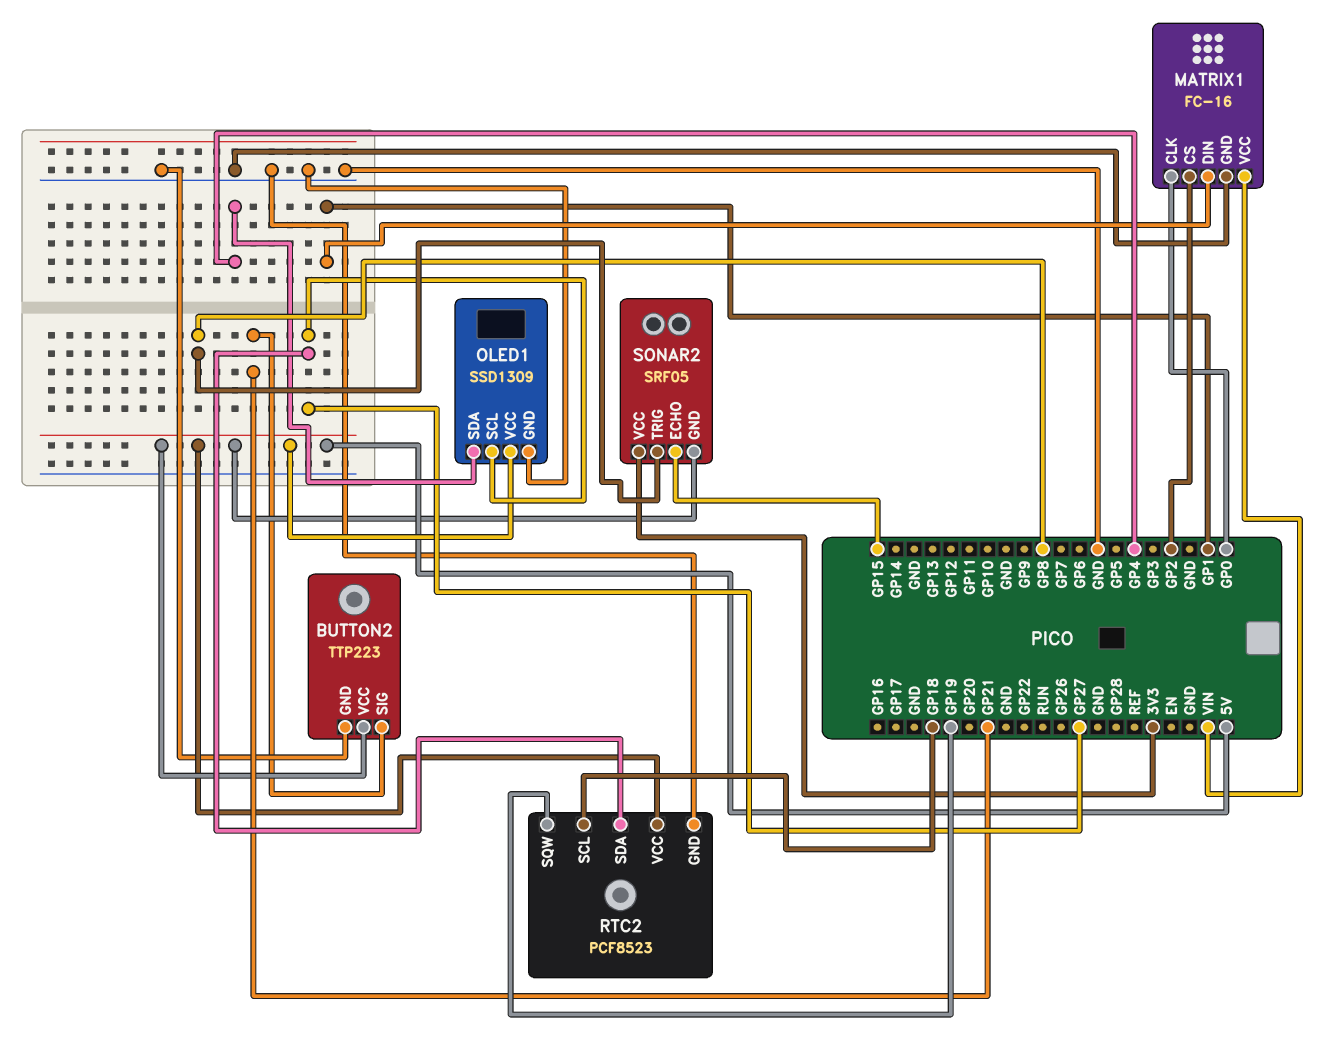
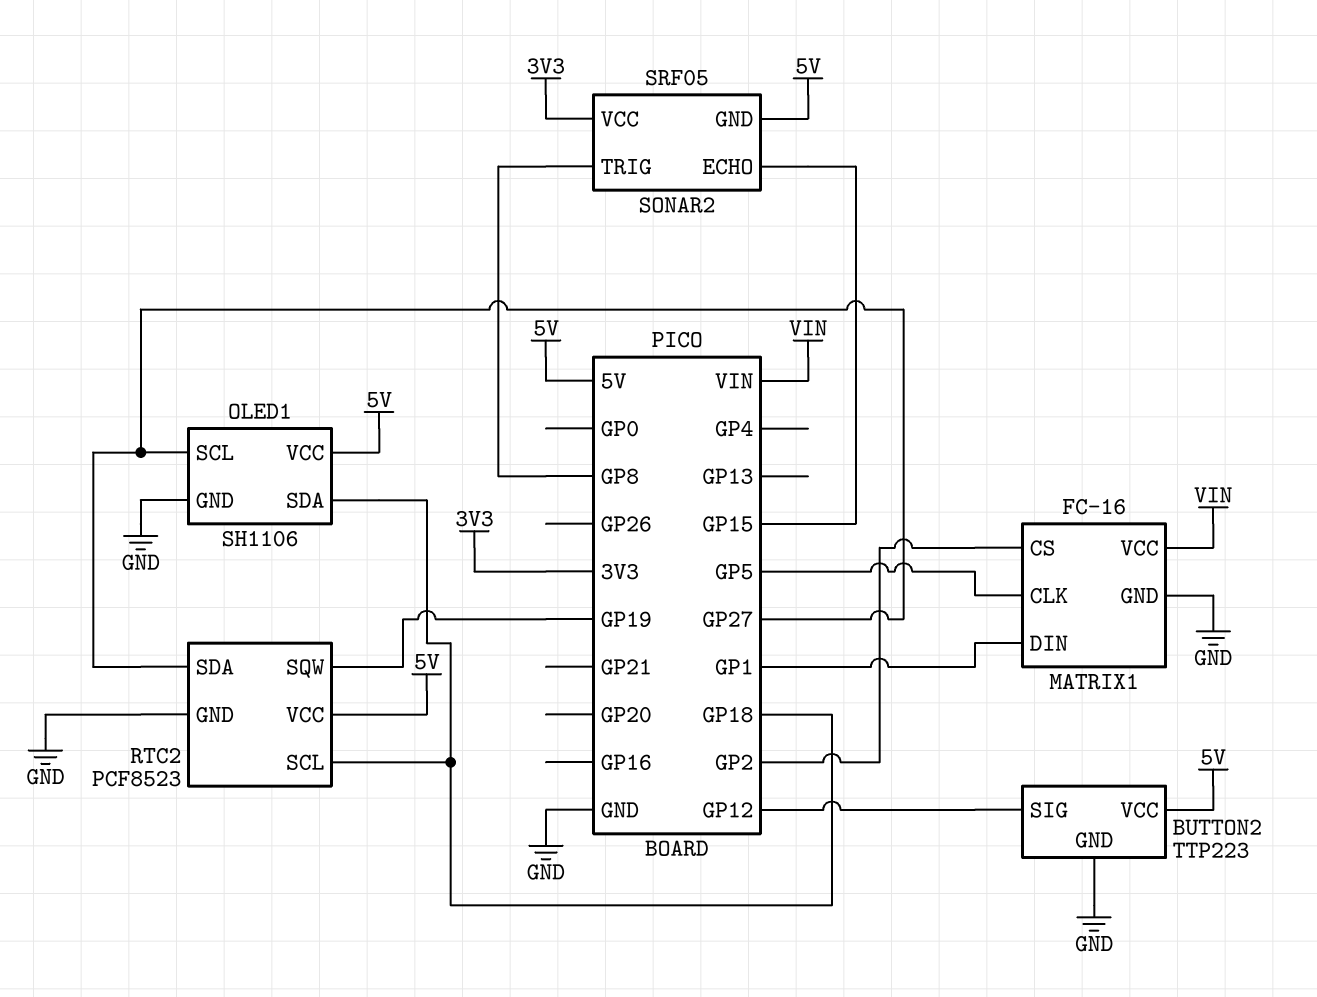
BUTTON2 pin SIG: GP21 -> GP12
MATRIX1 pin CLK: GP0 -> GP5
OLED1: SSD1309 -> SH1106
OLED1 pin SDA: GP4 -> GP18

